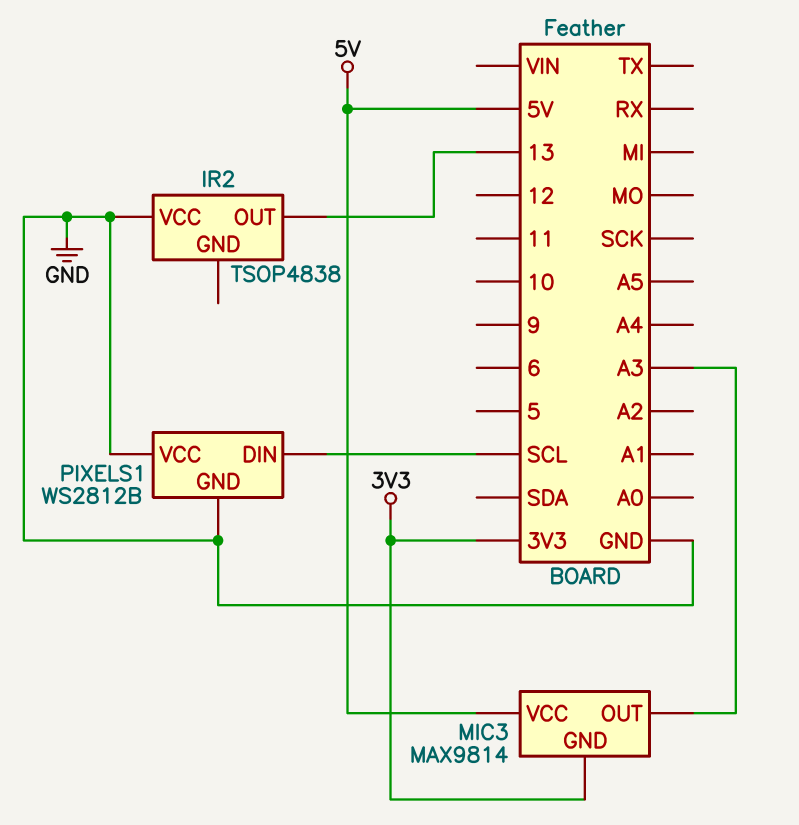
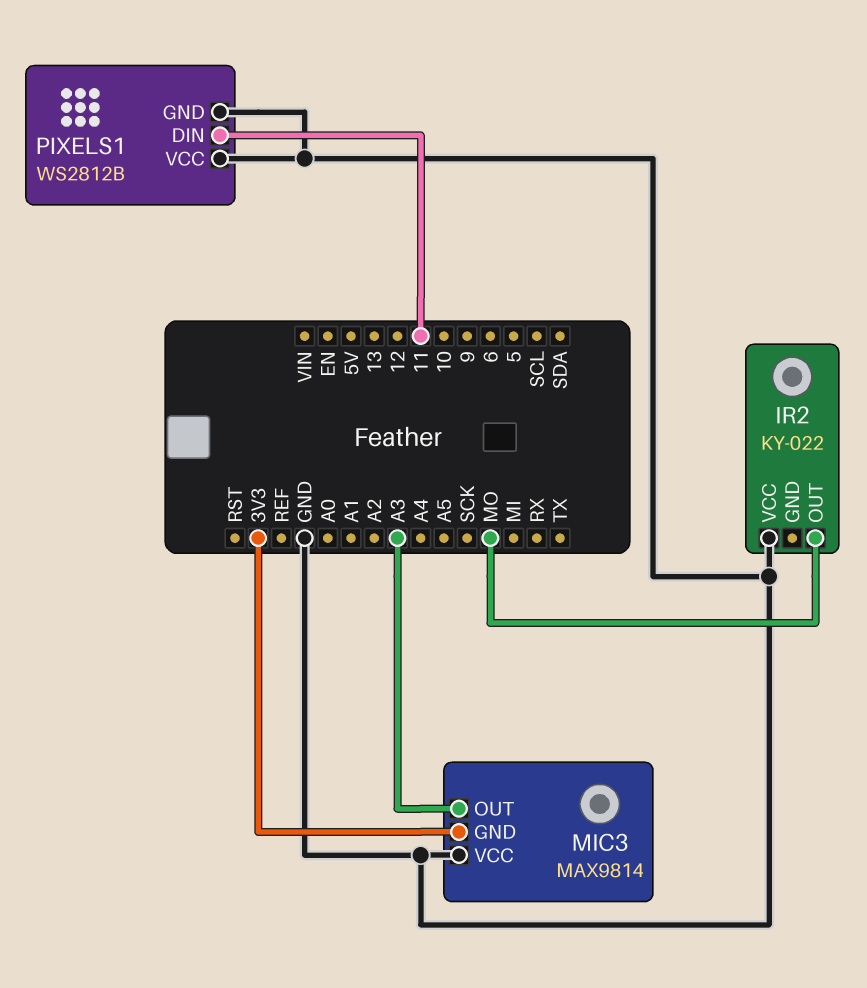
IR2: TSOP4838 -> KY-022
IR2 pin OUT: 13 -> MO
MIC3 pin VCC: 5V -> GND
PIXELS1 pin DIN: SCL -> 11

